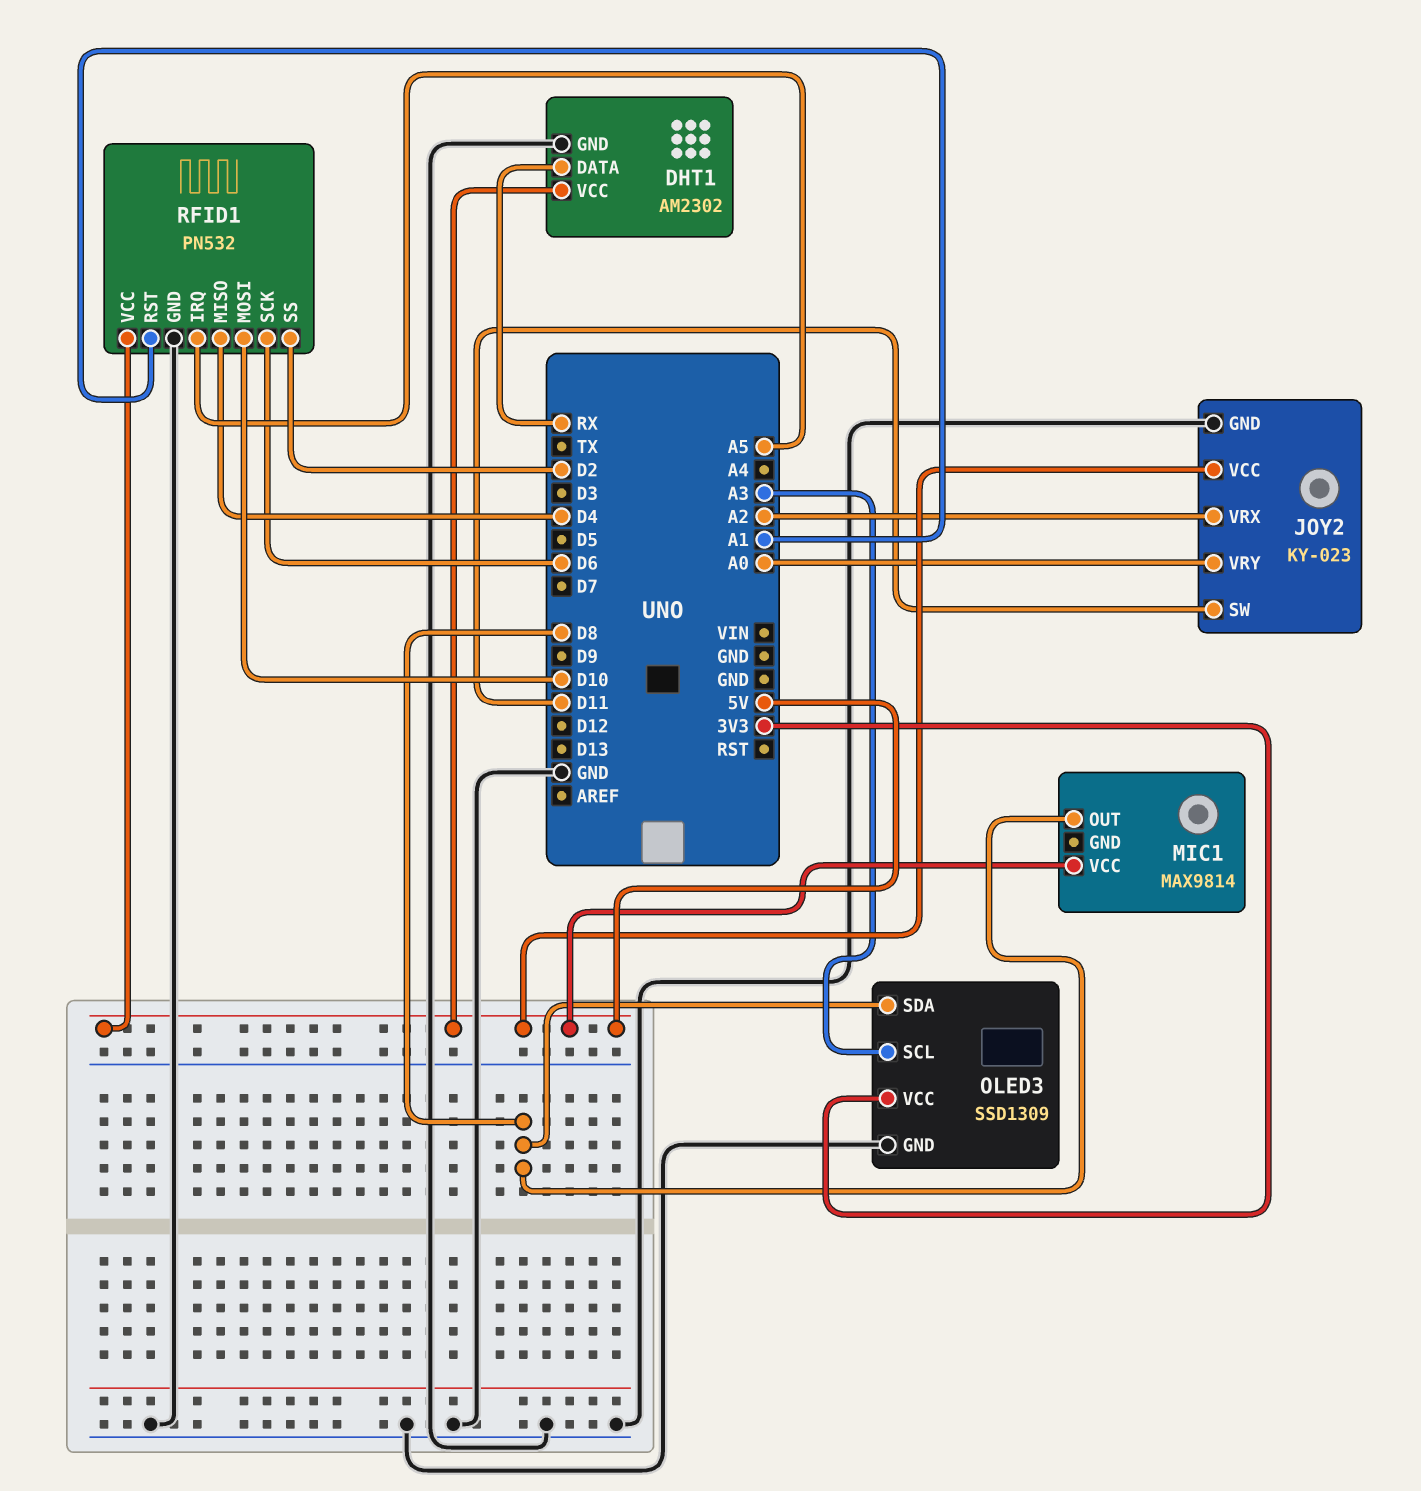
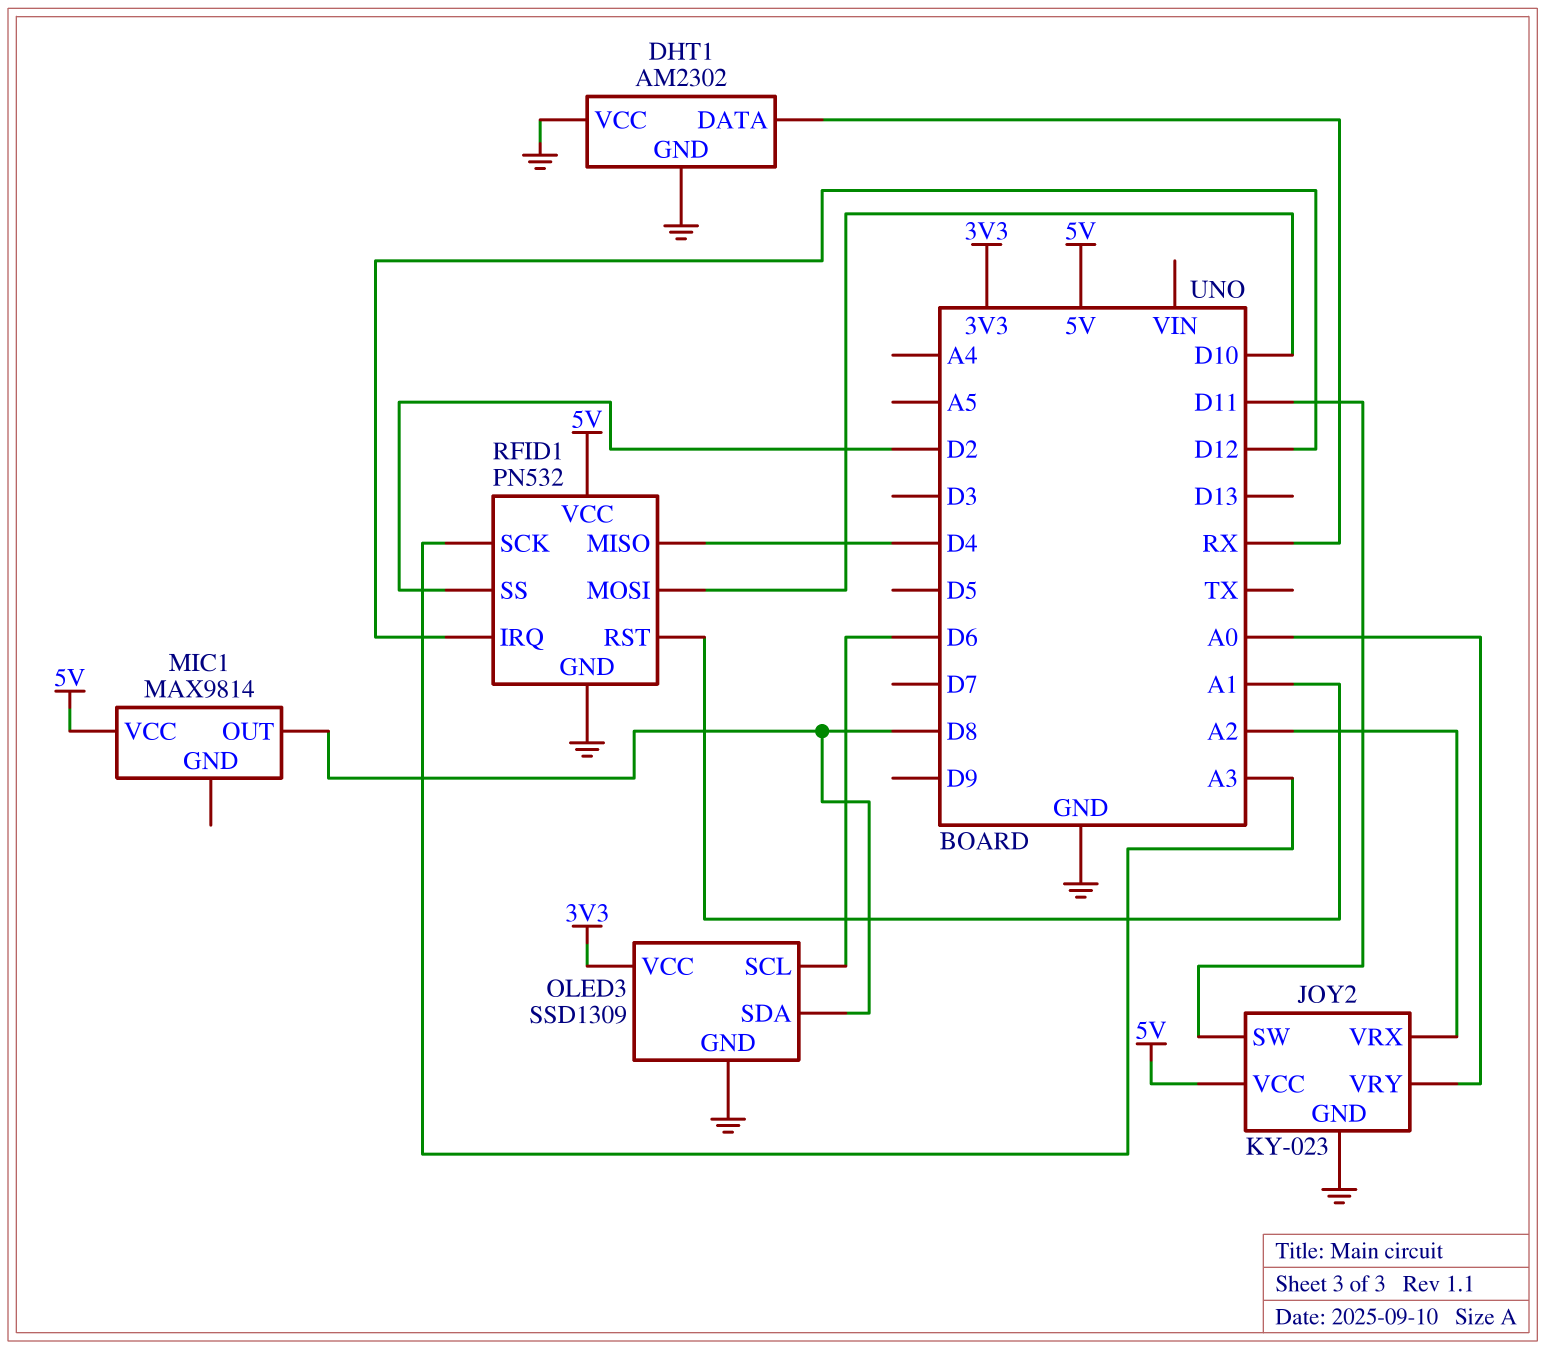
DHT1 pin VCC: 5V -> GND
OLED3 pin SCL: A3 -> D6
RFID1 pin IRQ: A5 -> D12
RFID1 pin SCK: D6 -> A3

